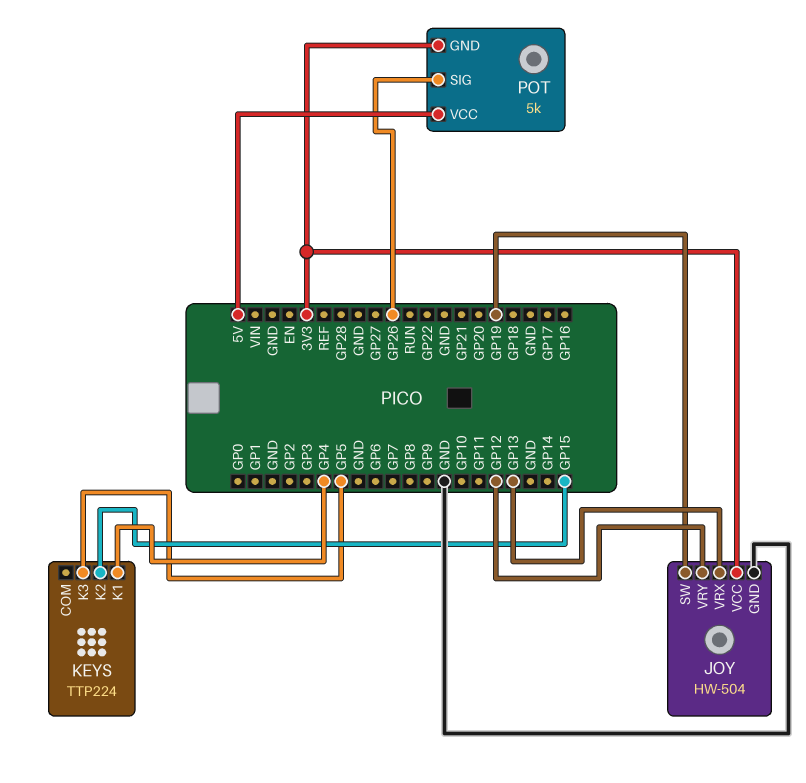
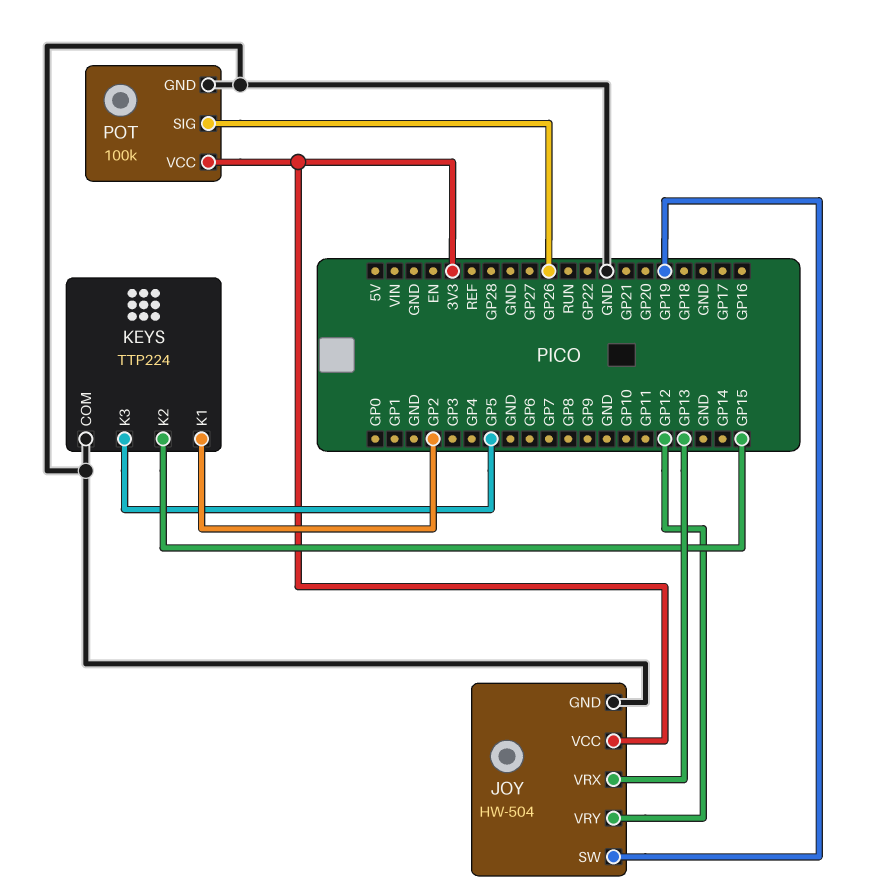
KEYS pin COM: none -> GND
KEYS pin K1: GP4 -> GP2
POT: 5k -> 100k
POT pin GND: 3V3 -> GND
POT pin VCC: 5V -> 3V3

